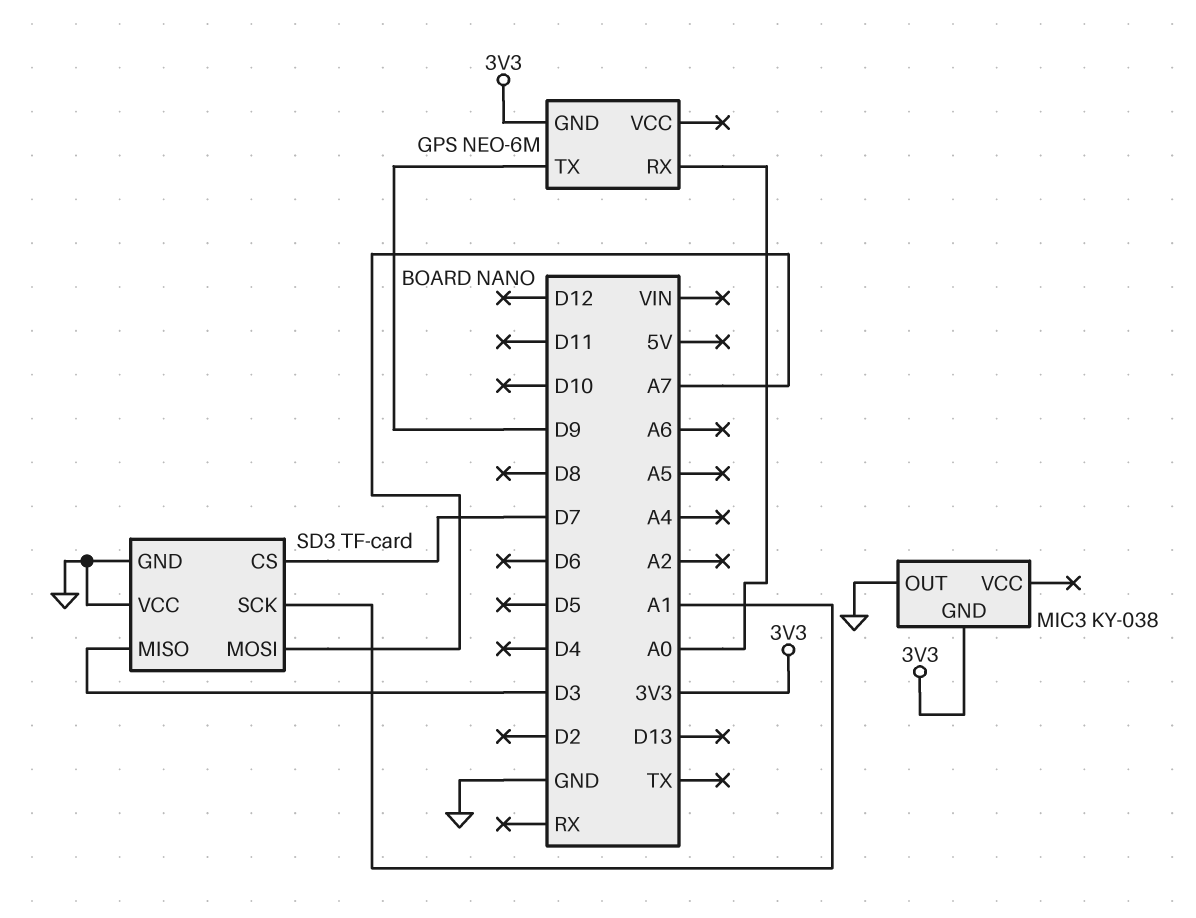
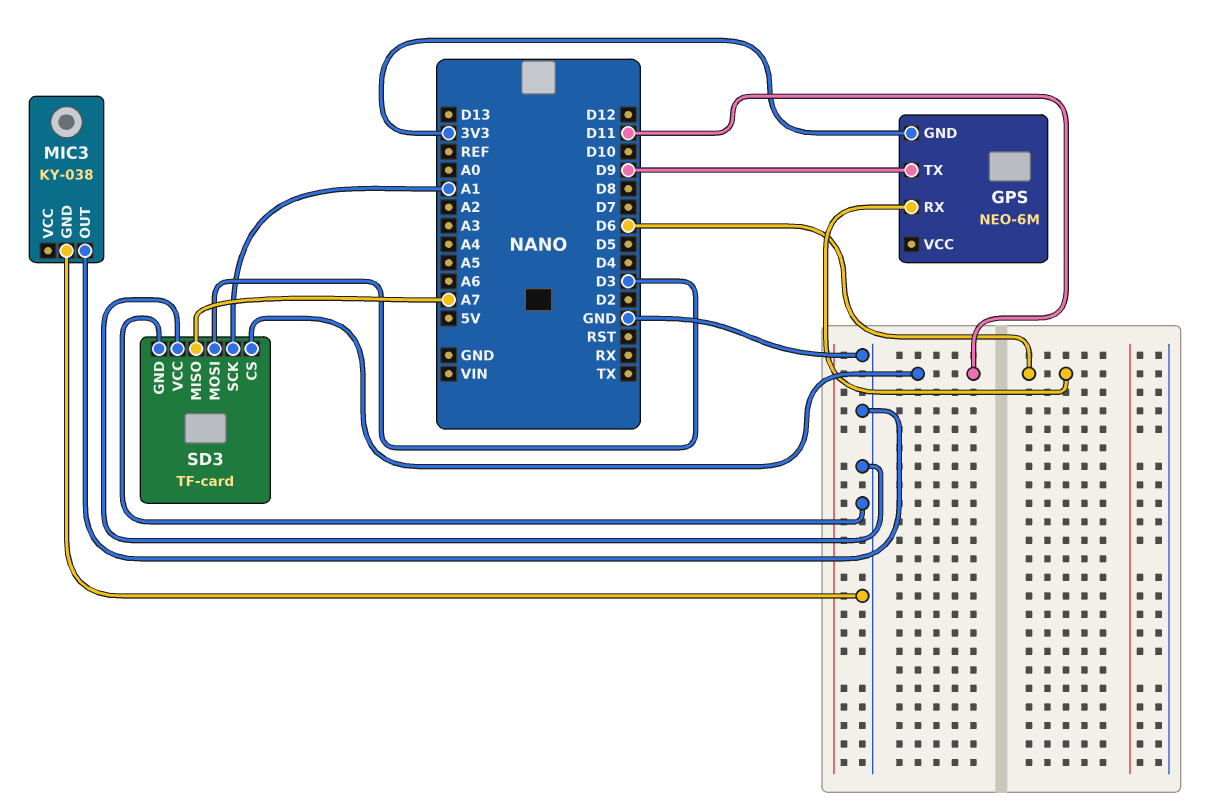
GPS pin RX: A0 -> D6
MIC3 pin GND: 3V3 -> GND
SD3 pin CS: D7 -> D11
SD3 pin MISO: D3 -> A7
SD3 pin MOSI: A7 -> D3

